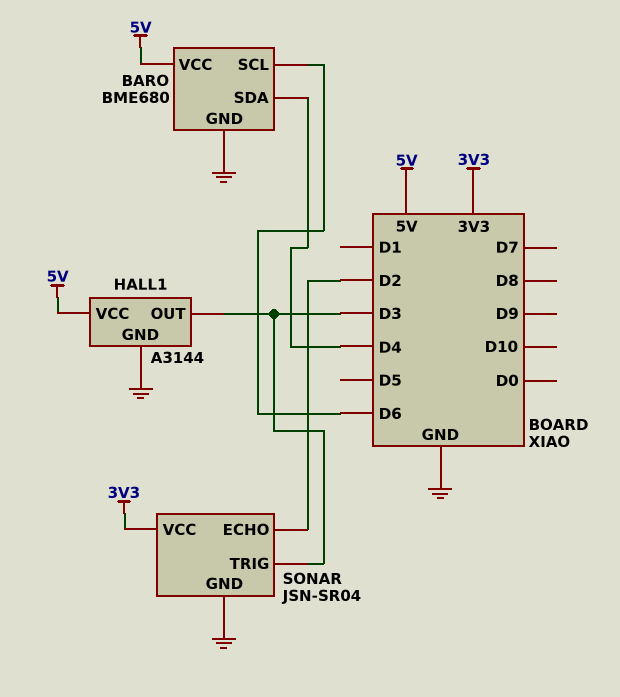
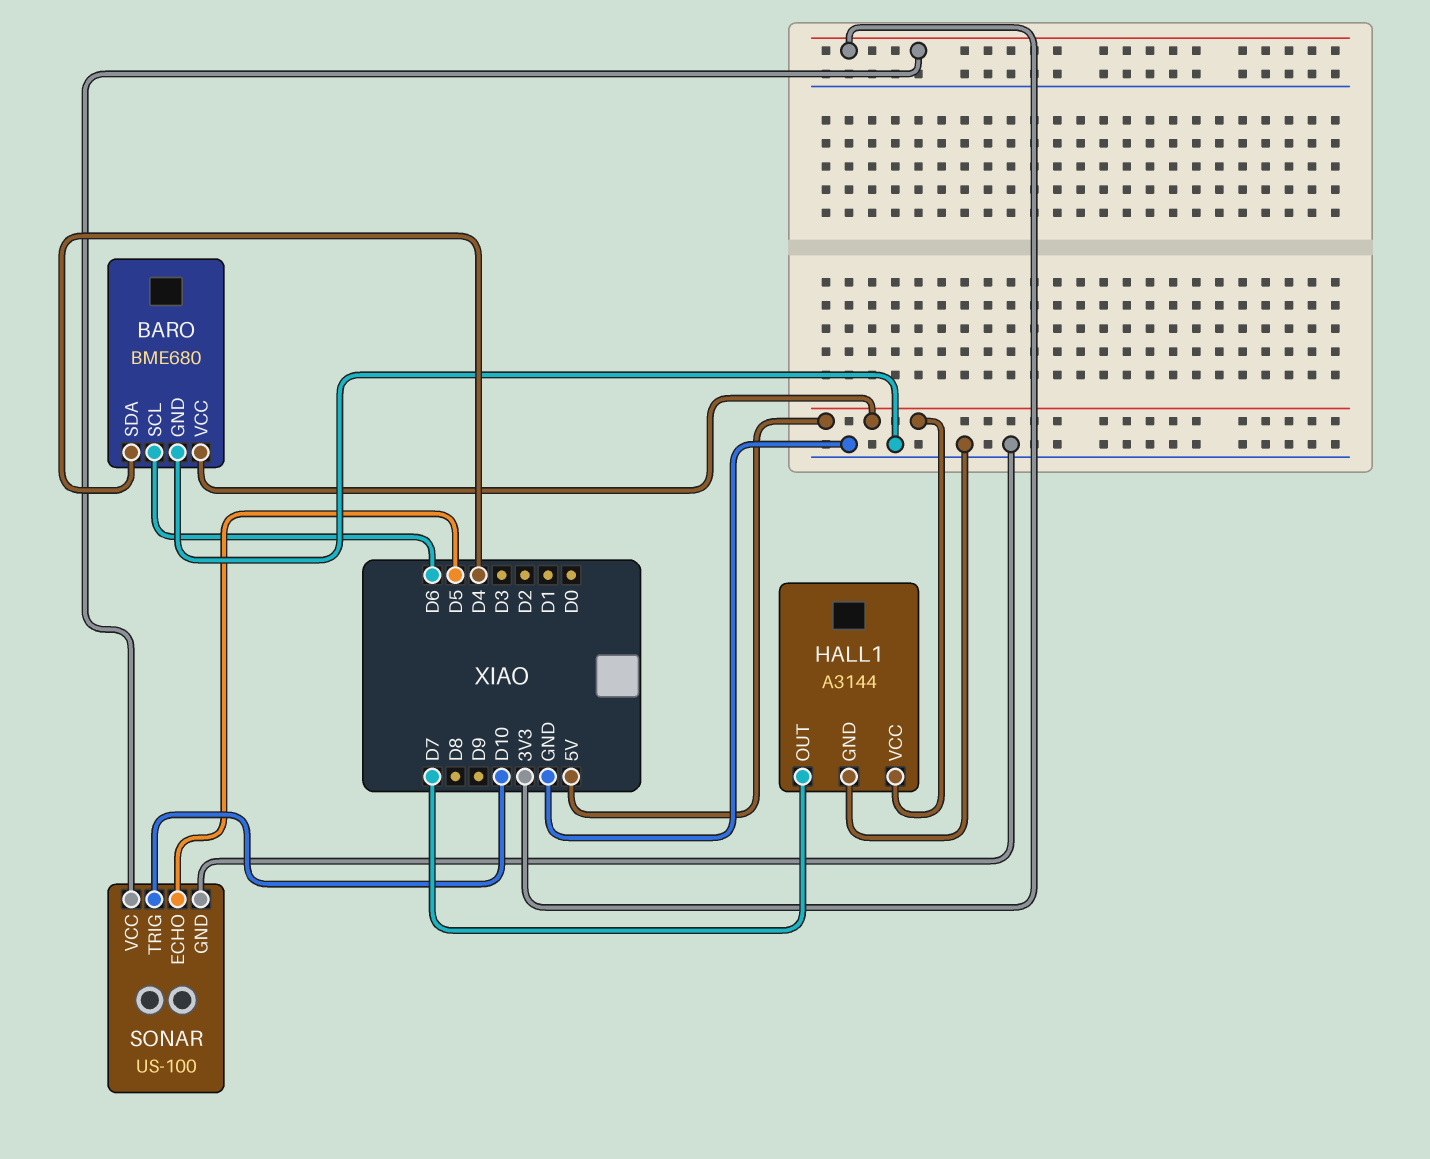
HALL1 pin OUT: D3 -> D7
SONAR: JSN-SR04 -> US-100
SONAR pin ECHO: D2 -> D5
SONAR pin TRIG: D3 -> D10

